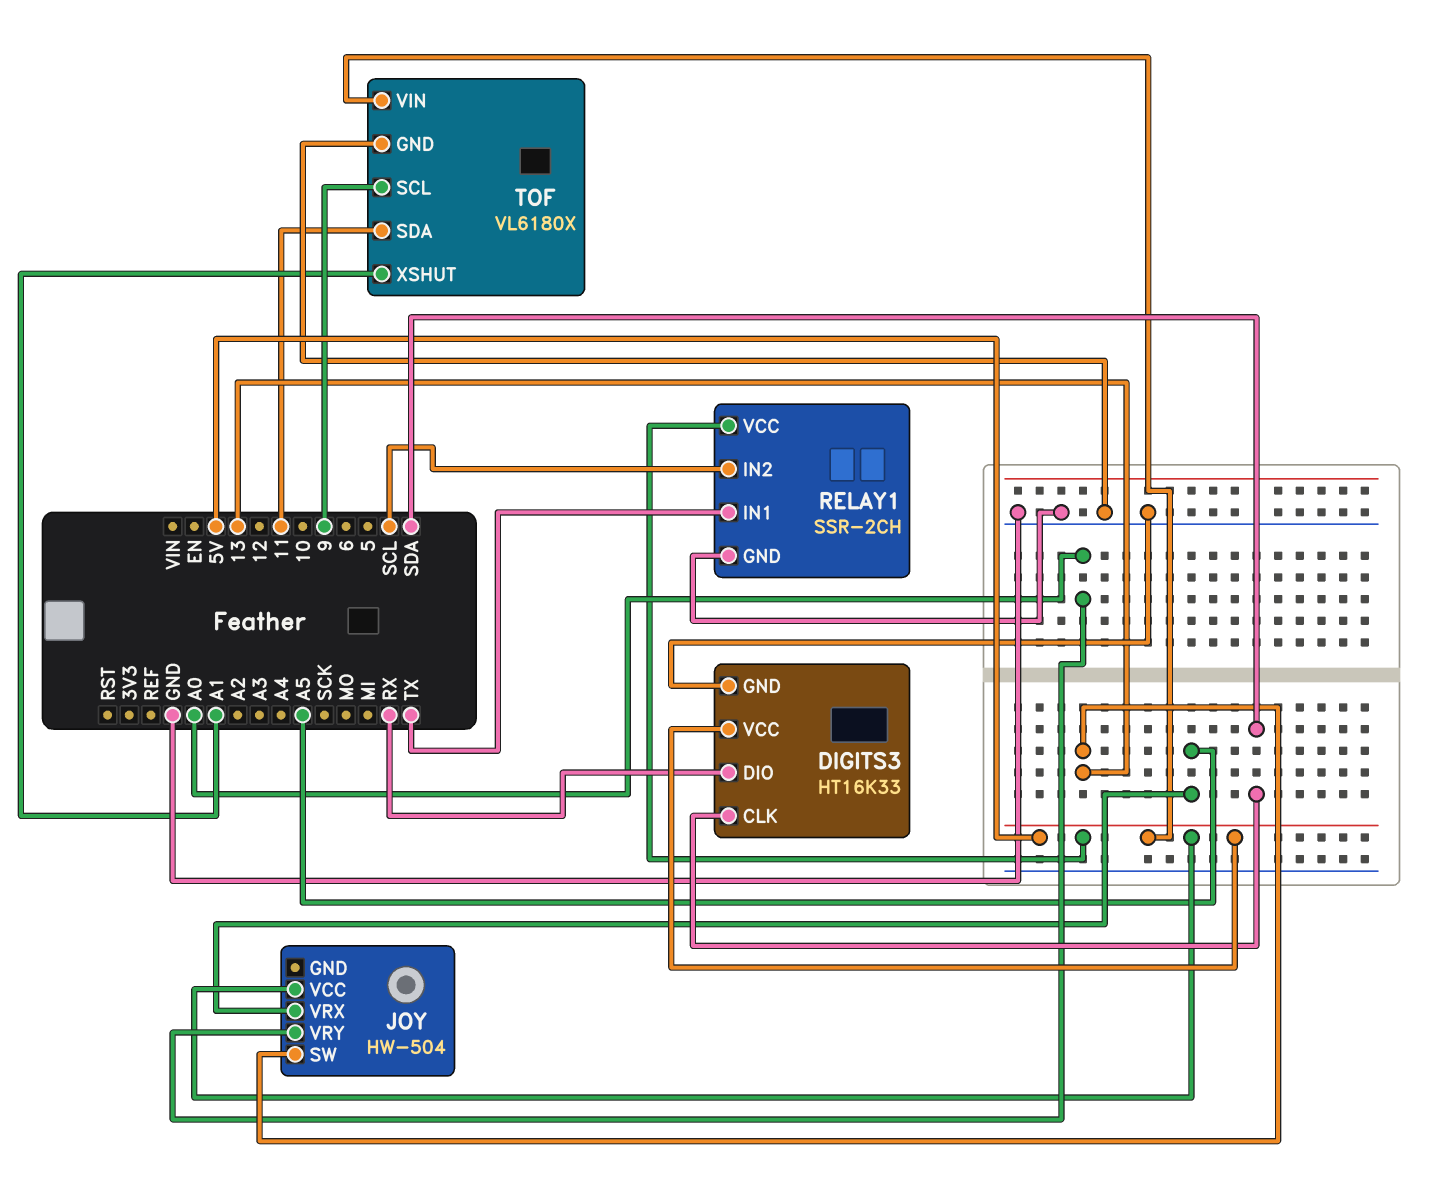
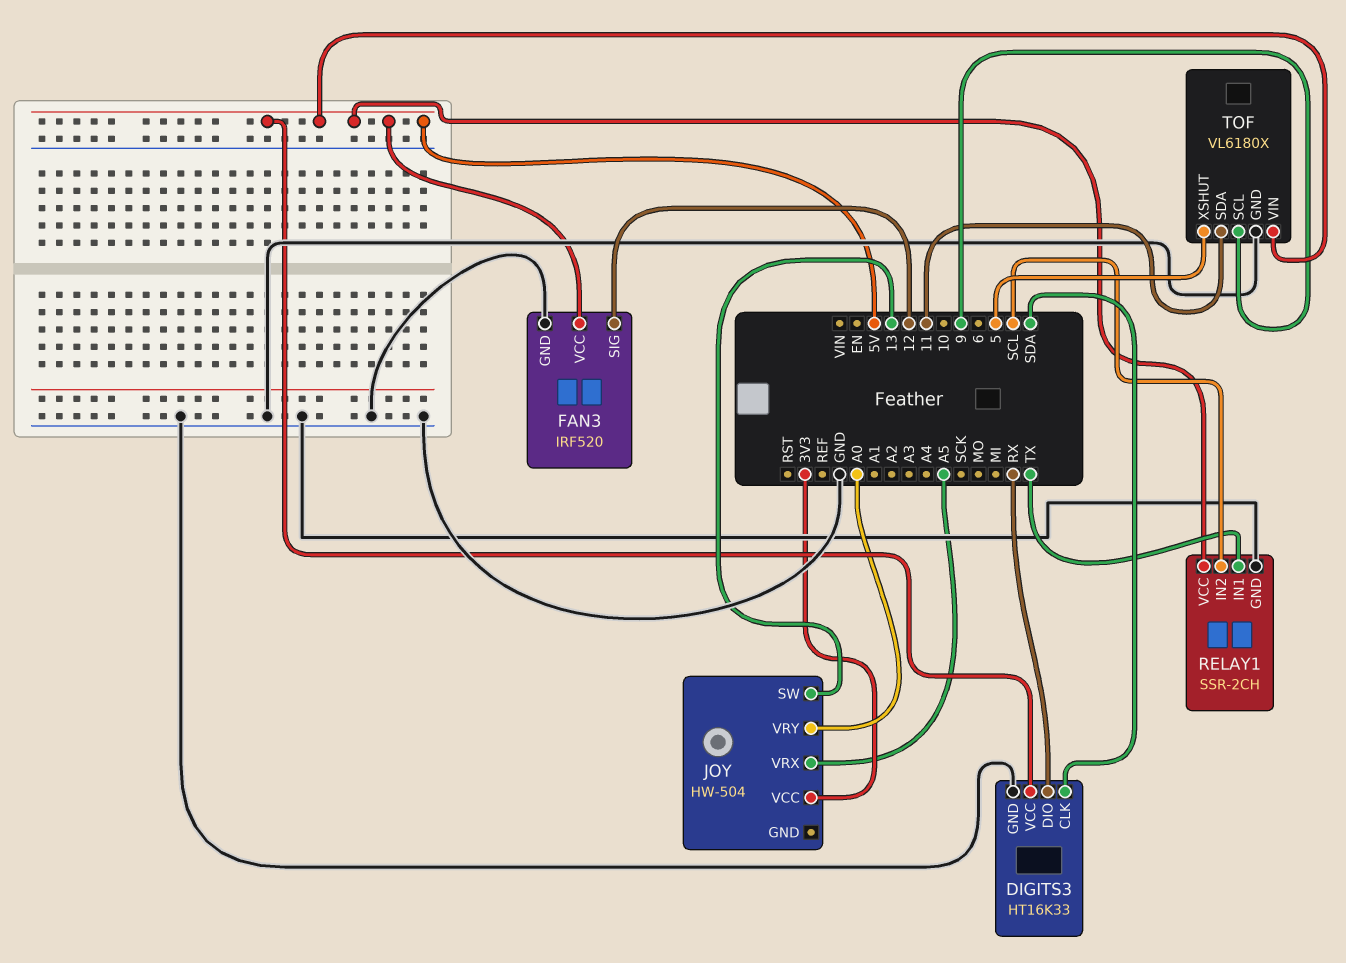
FAN3: none -> IRF520
FAN3 pin GND: none -> GND
FAN3 pin SIG: none -> 12
FAN3 pin VCC: none -> 5V
JOY pin VCC: 5V -> 3V3
TOF pin XSHUT: A1 -> 5

